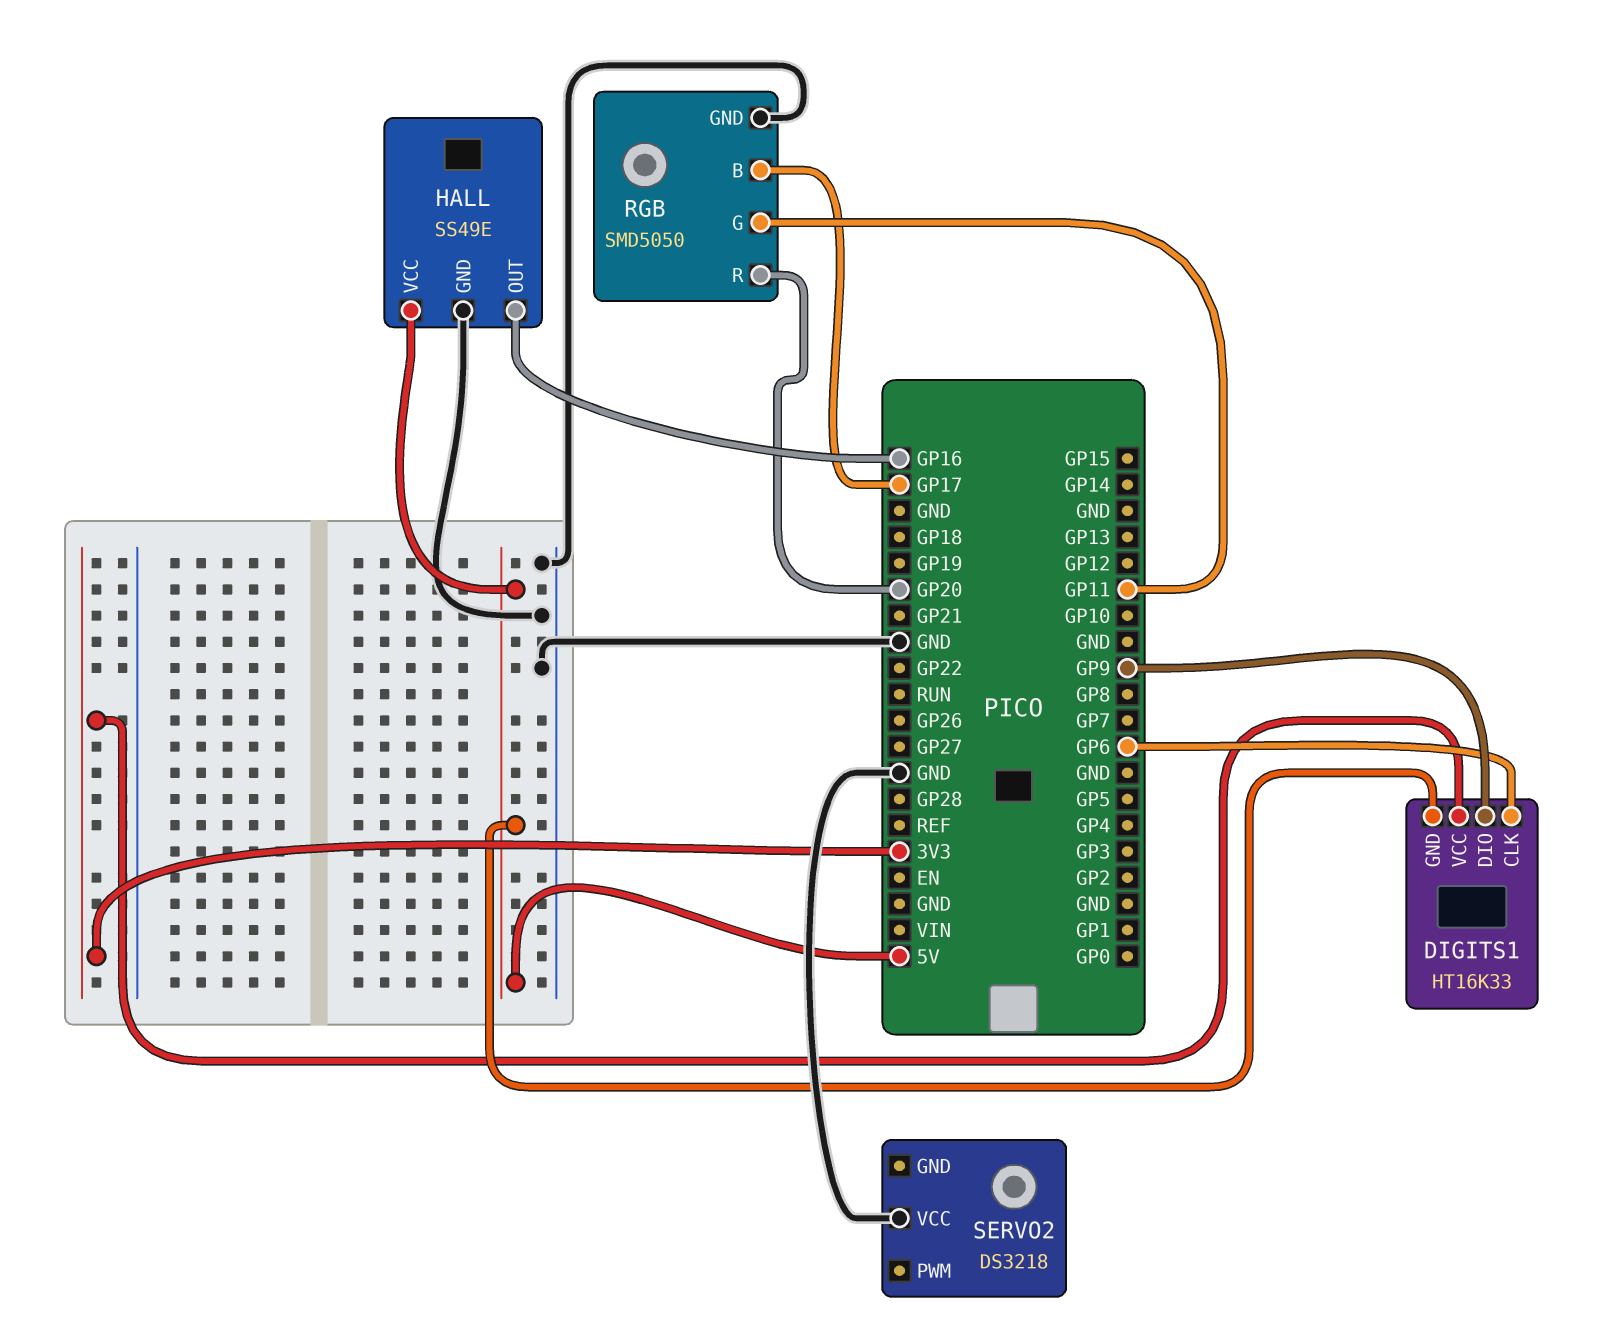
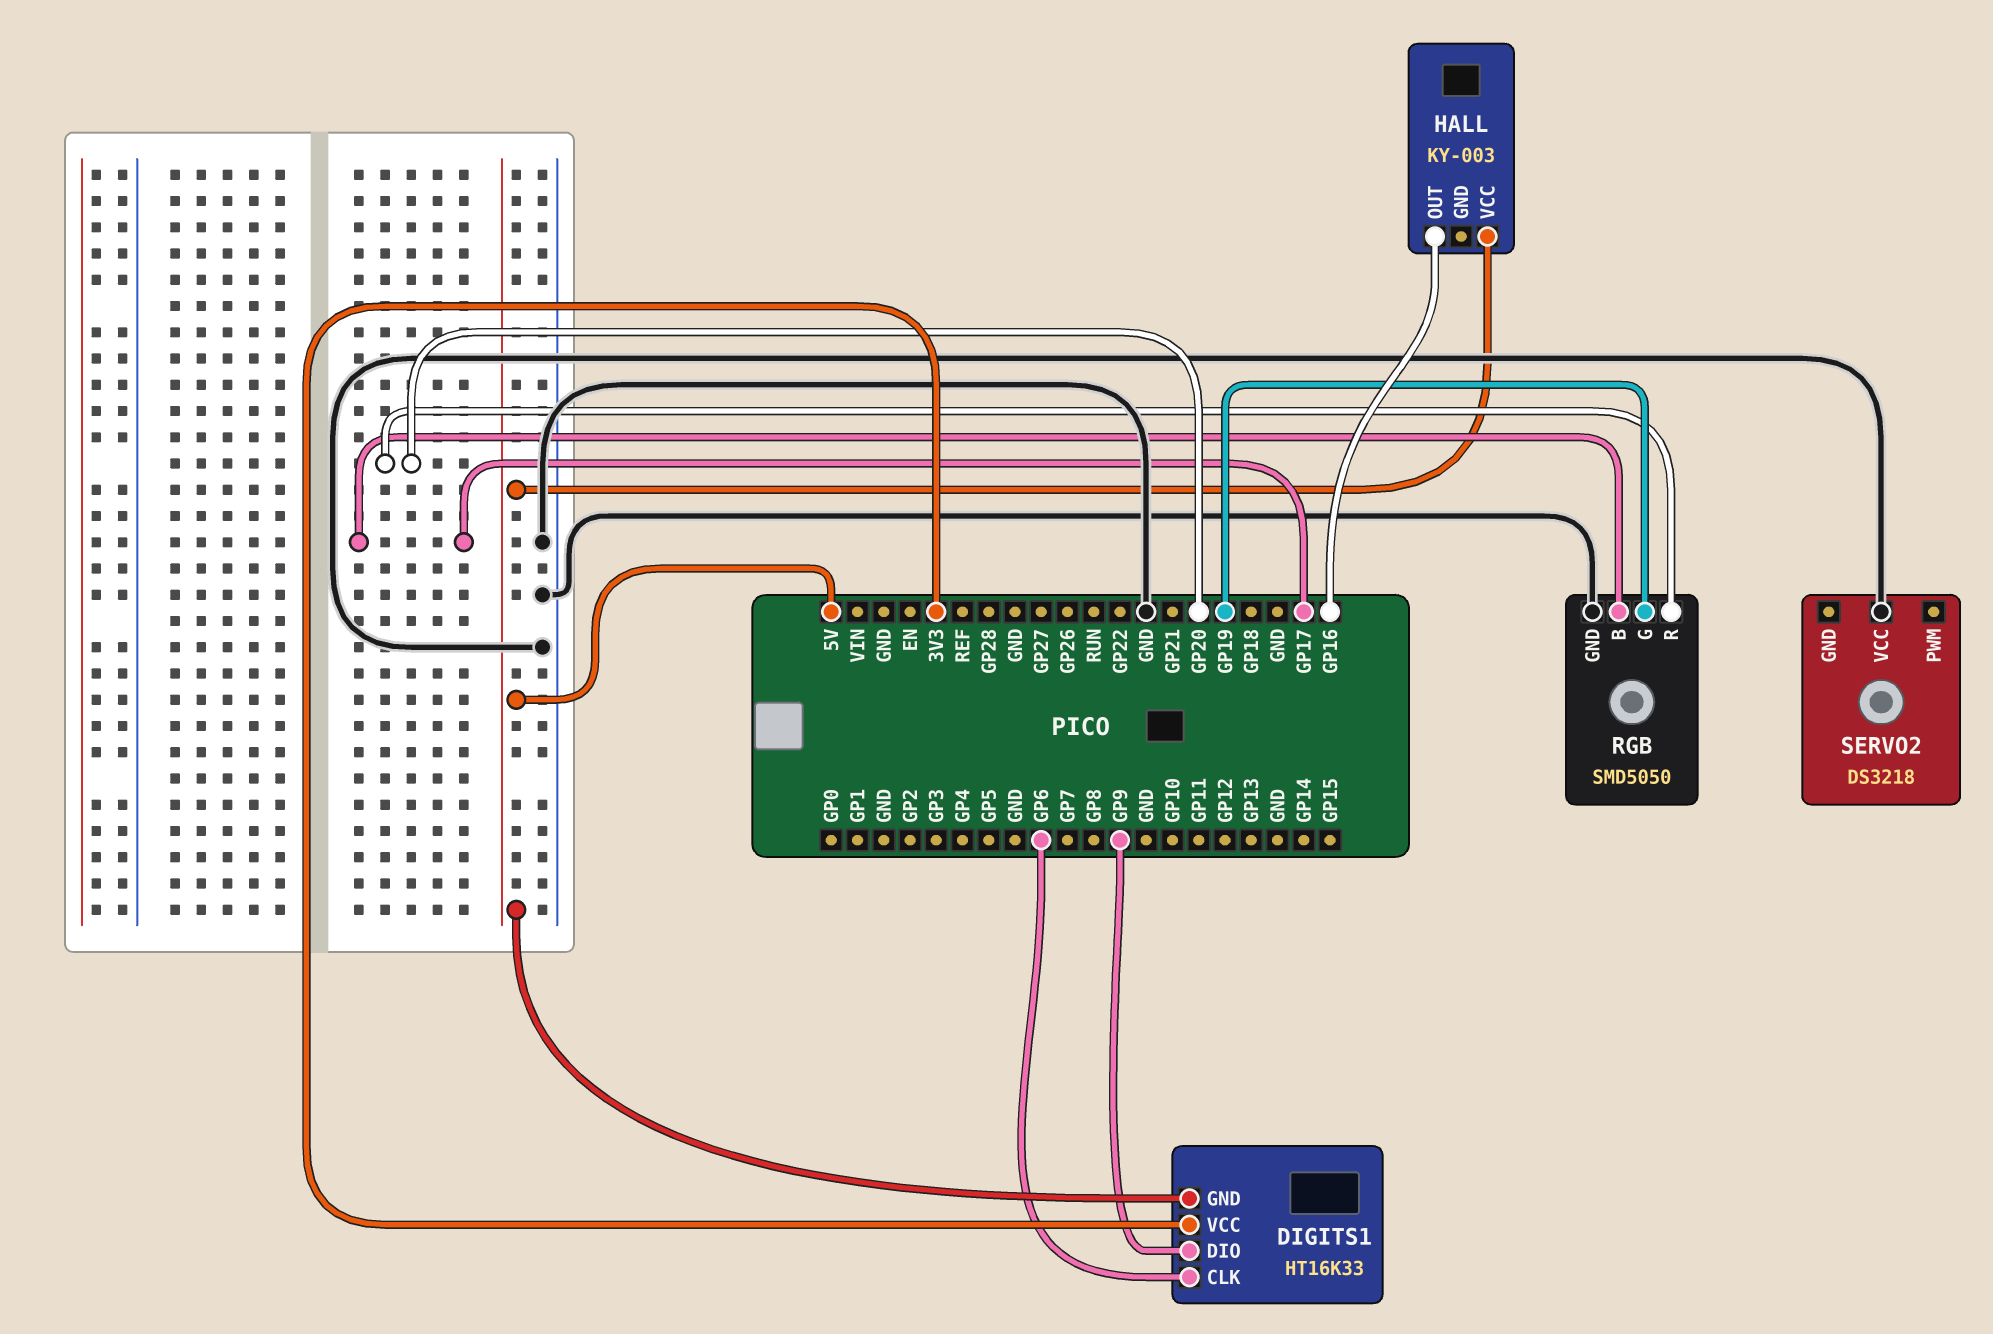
HALL: SS49E -> KY-003
HALL pin GND: GND -> none
RGB pin G: GP11 -> GP19

